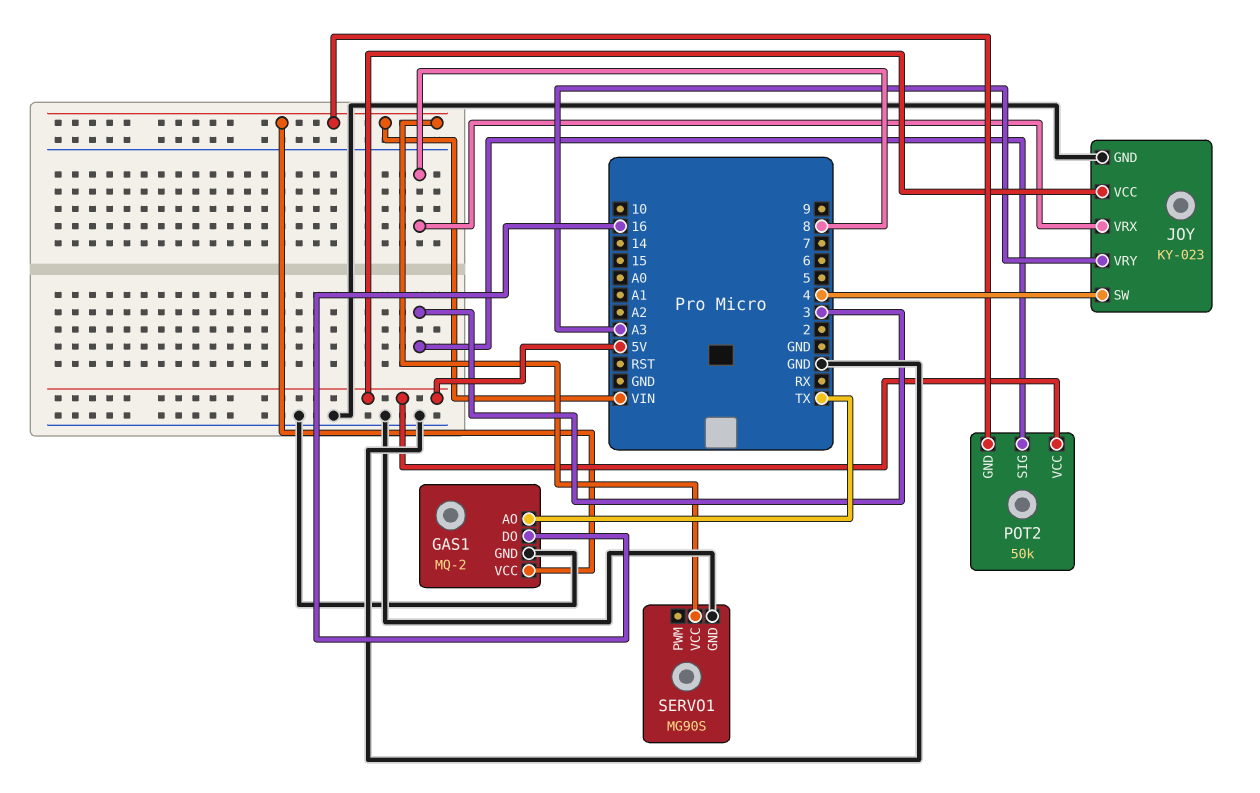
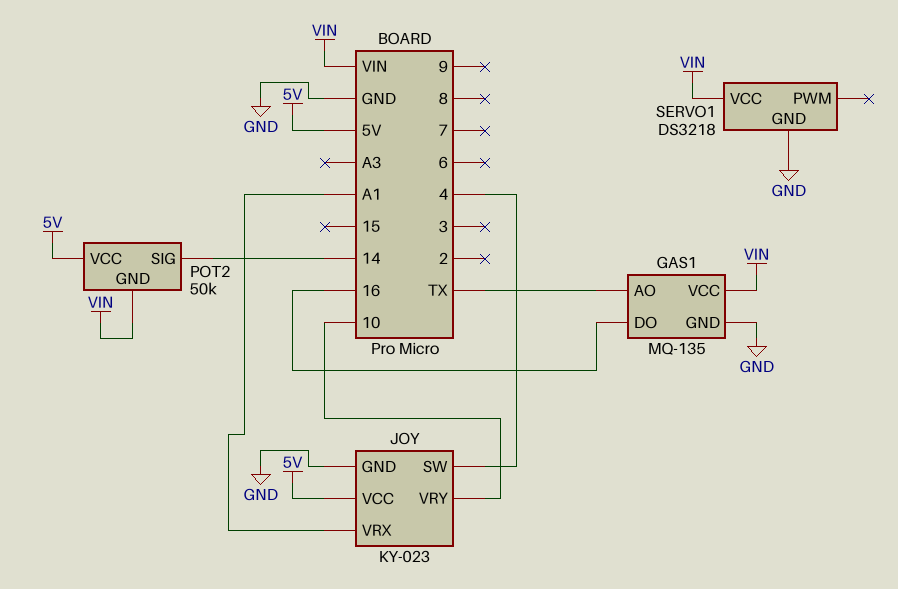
GAS1: MQ-2 -> MQ-135
JOY pin VRX: 8 -> A1
JOY pin VRY: A3 -> 10
POT2 pin SIG: 3 -> 14
SERVO1: MG90S -> DS3218

